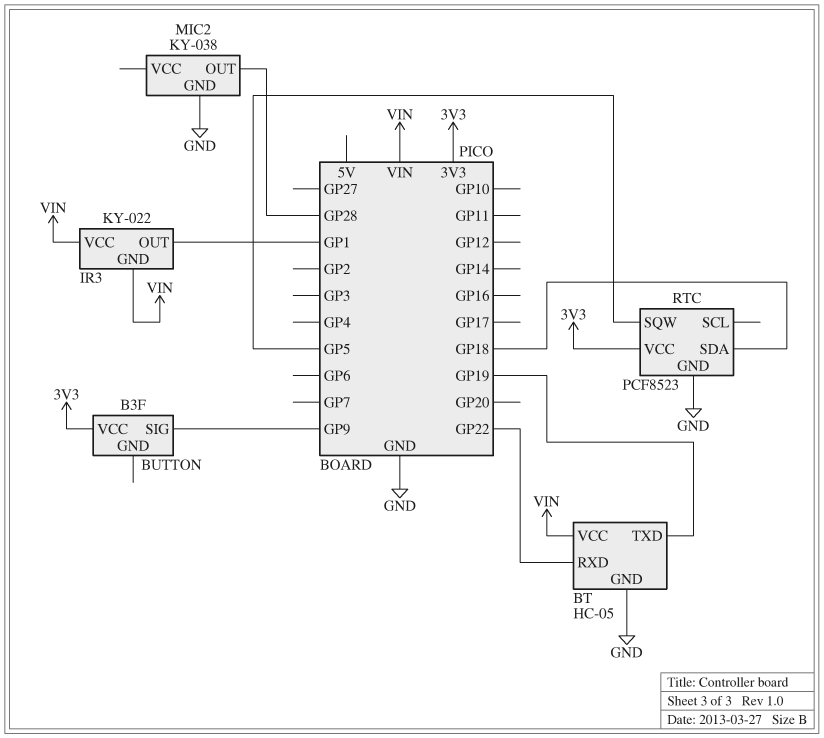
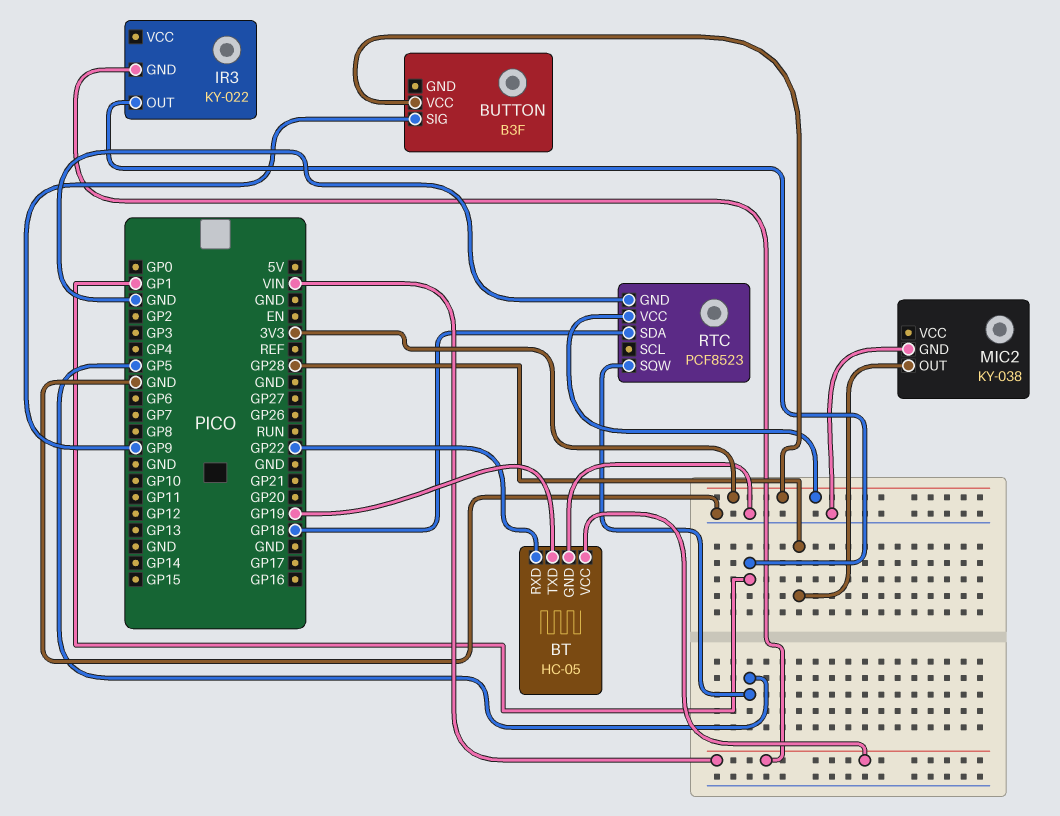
IR3 pin VCC: VIN -> none

